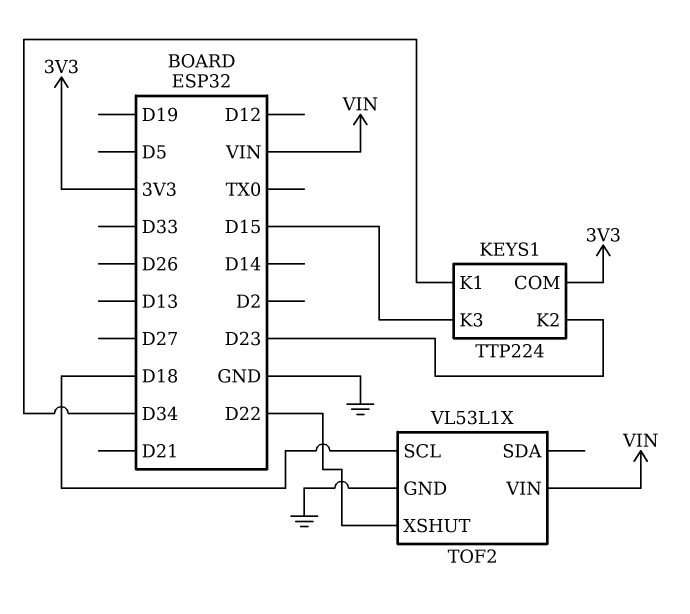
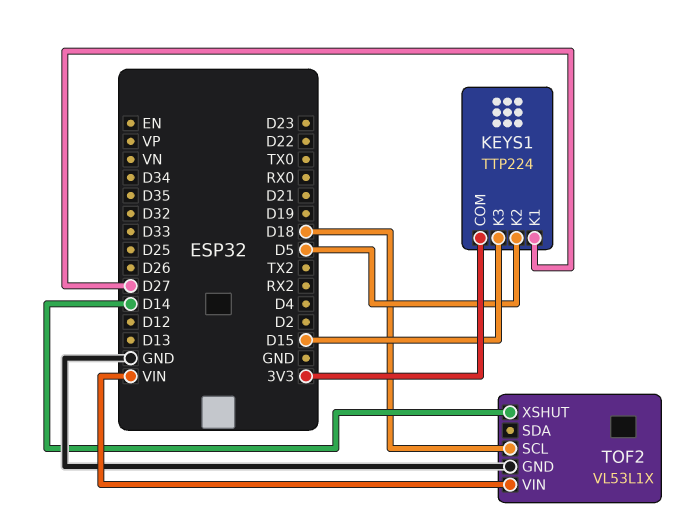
KEYS1 pin K1: D34 -> D27
KEYS1 pin K2: D23 -> D5
TOF2 pin XSHUT: D22 -> D14

